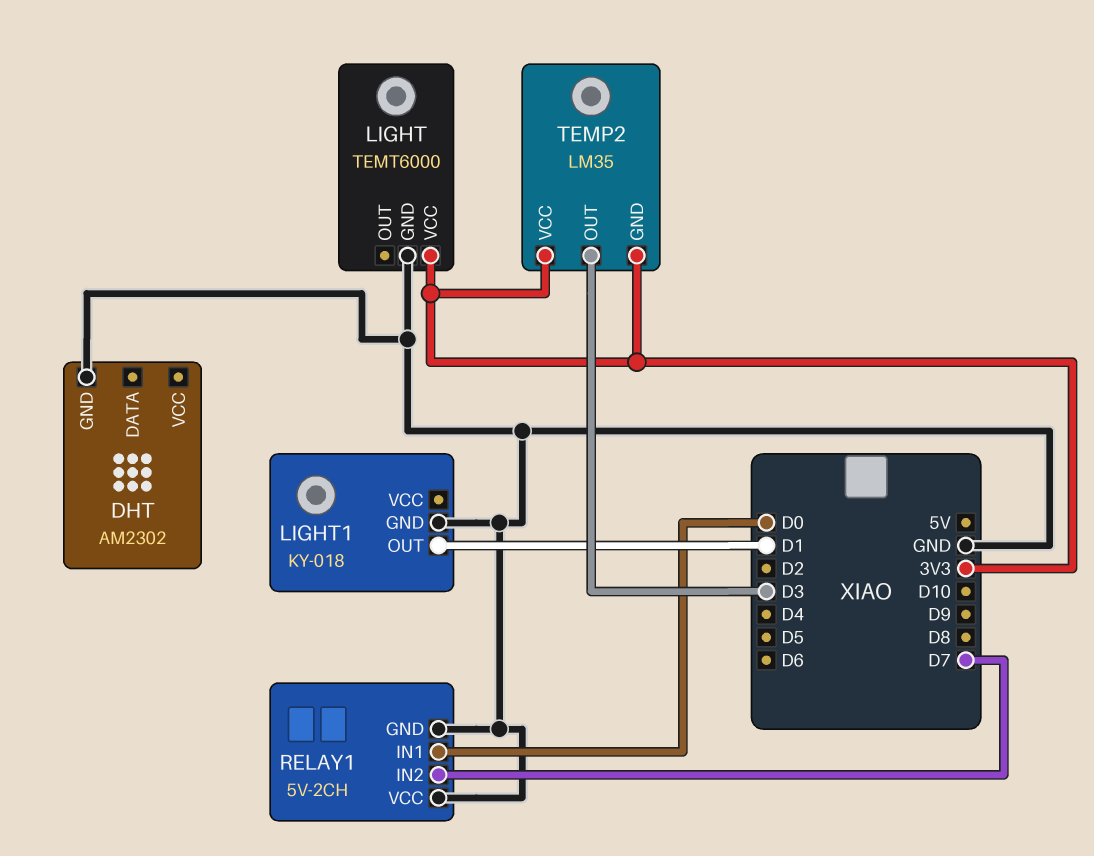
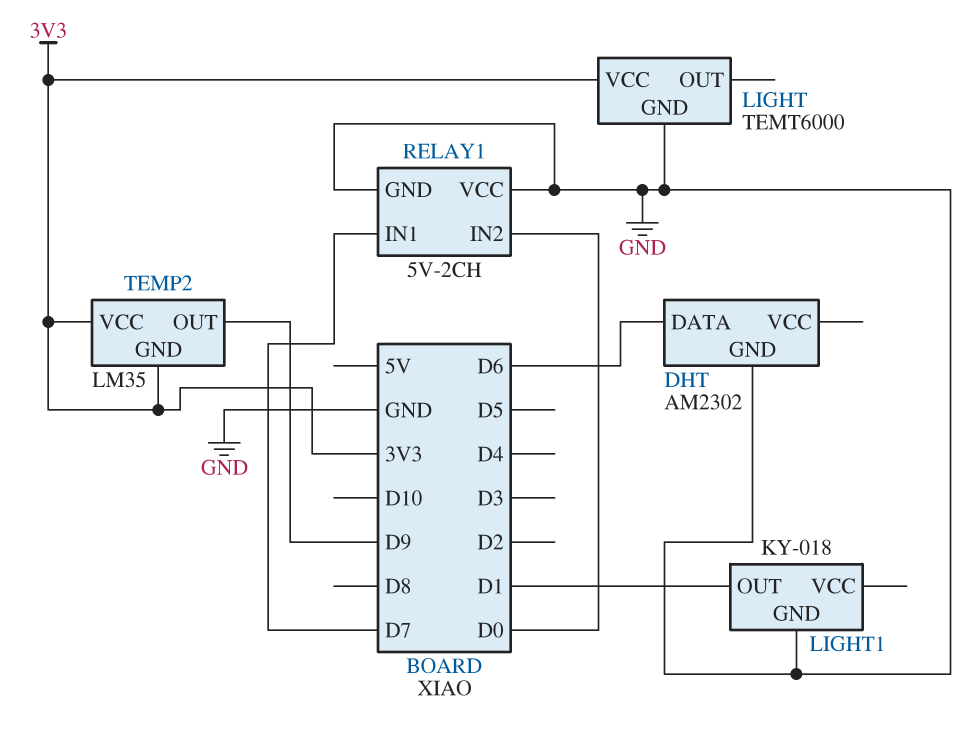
DHT pin DATA: none -> D6
RELAY1 pin IN1: D0 -> D7
RELAY1 pin IN2: D7 -> D0
TEMP2 pin OUT: D3 -> D9

